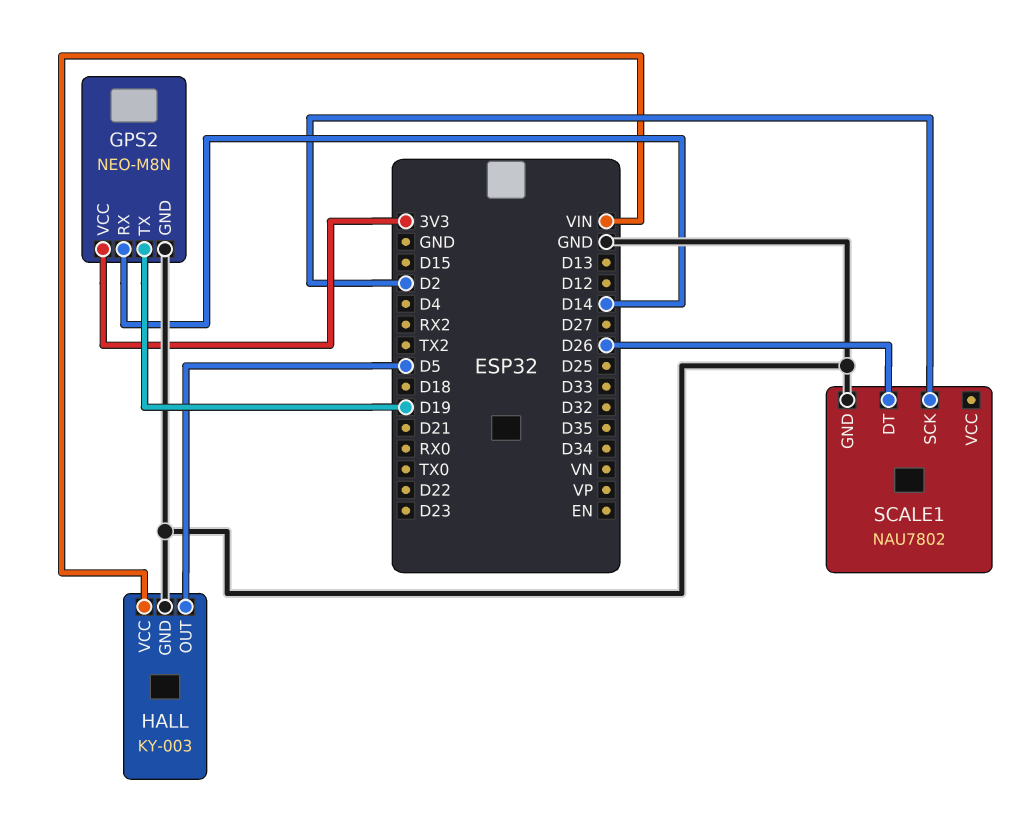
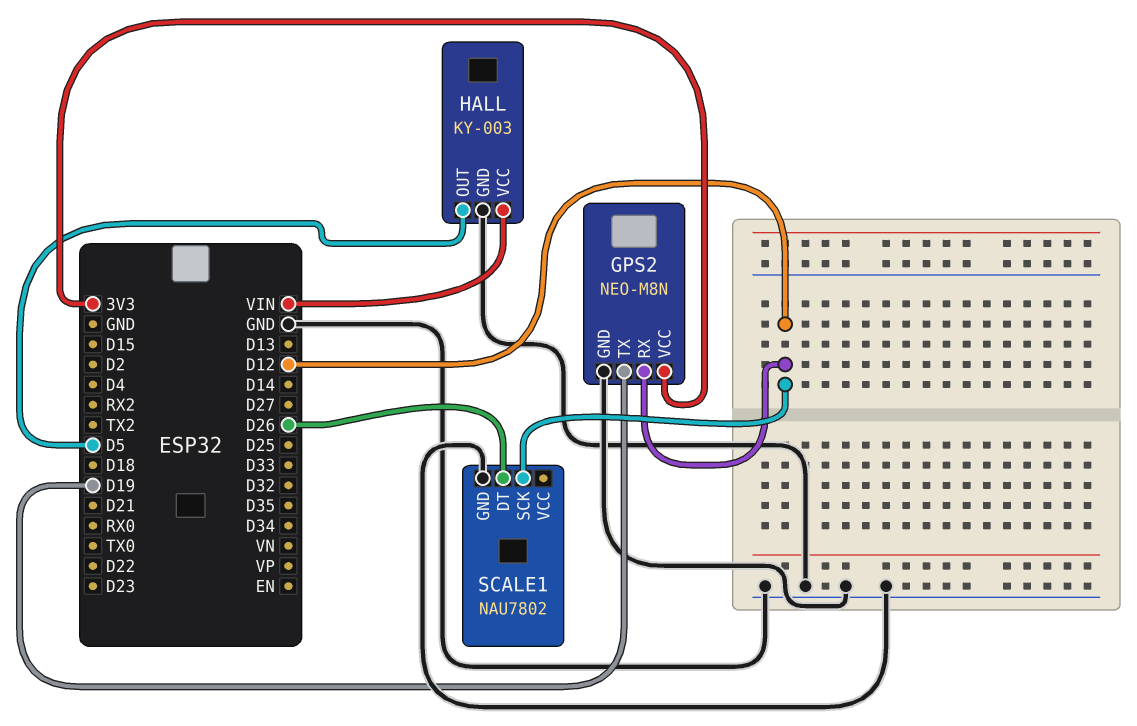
GPS2 pin RX: D14 -> D12
SCALE1 pin SCK: D2 -> D12

